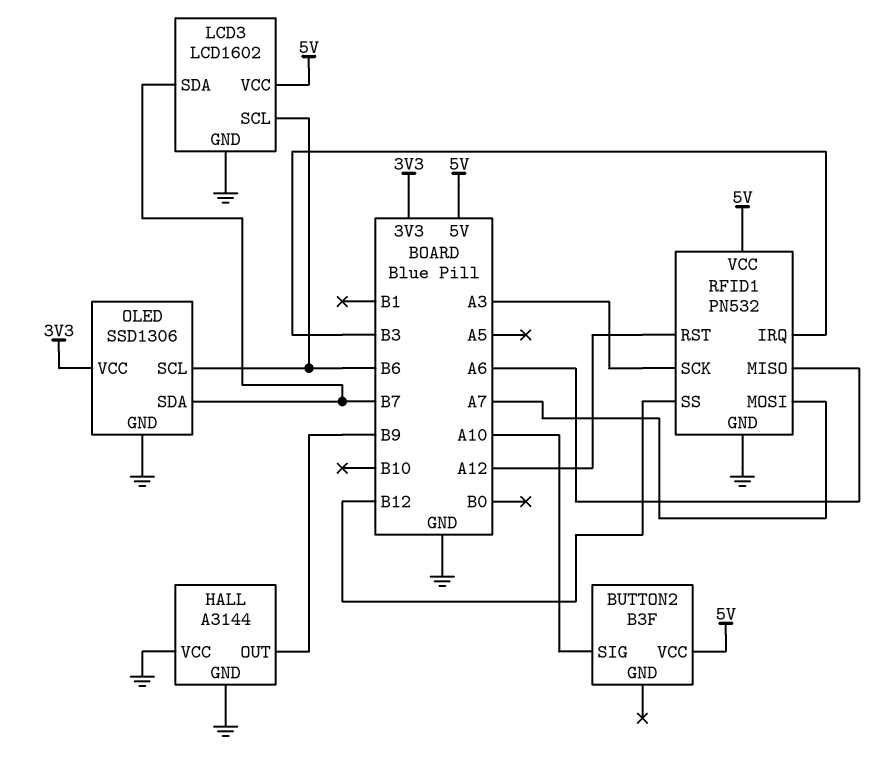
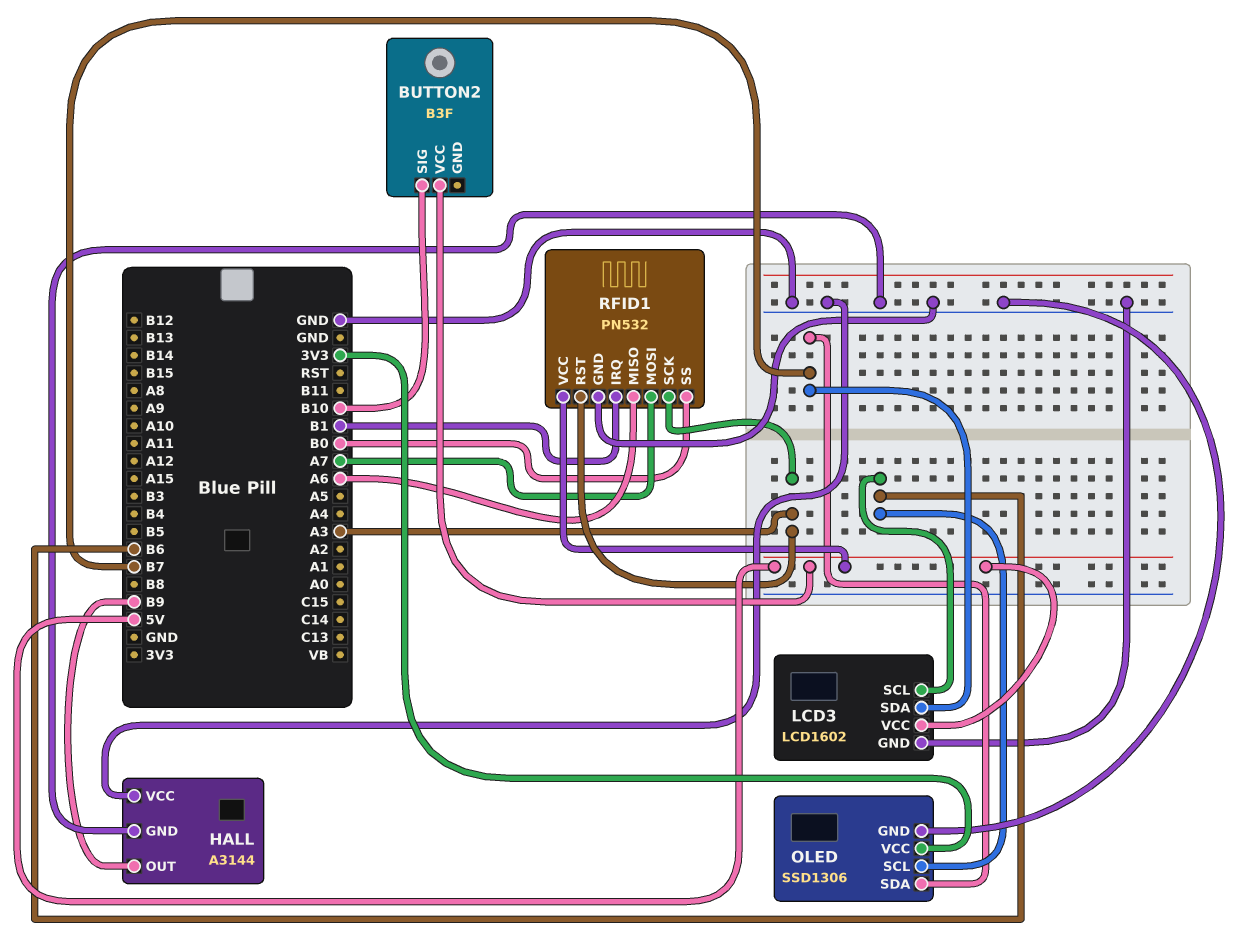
BUTTON2 pin SIG: A10 -> B10
RFID1 pin IRQ: B3 -> B1
RFID1 pin RST: A12 -> A3
RFID1 pin SS: B12 -> B0

